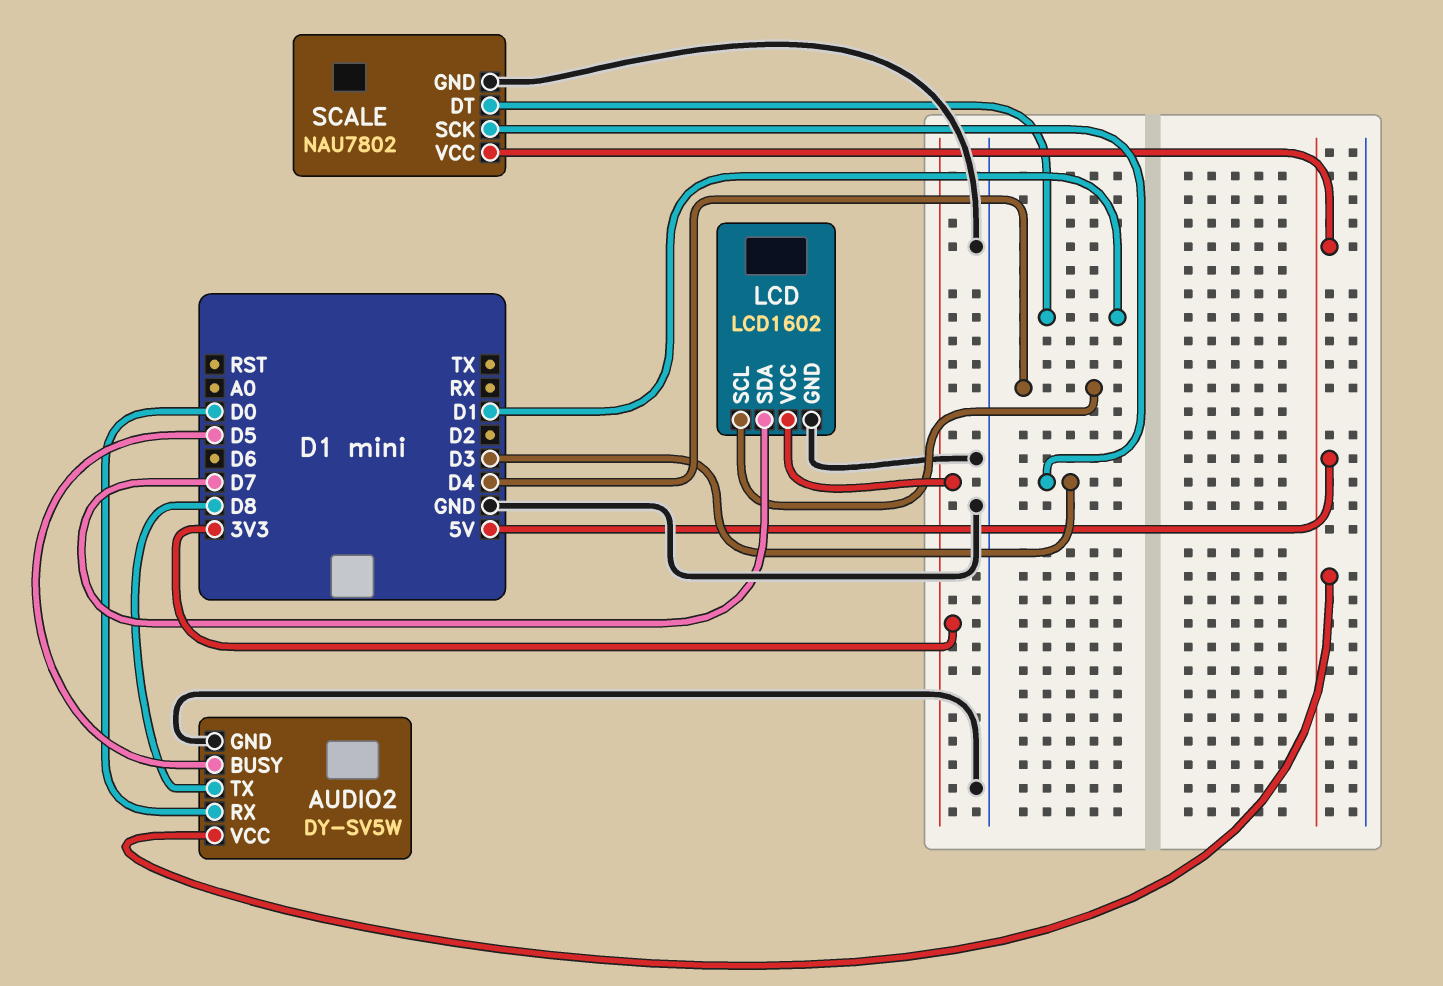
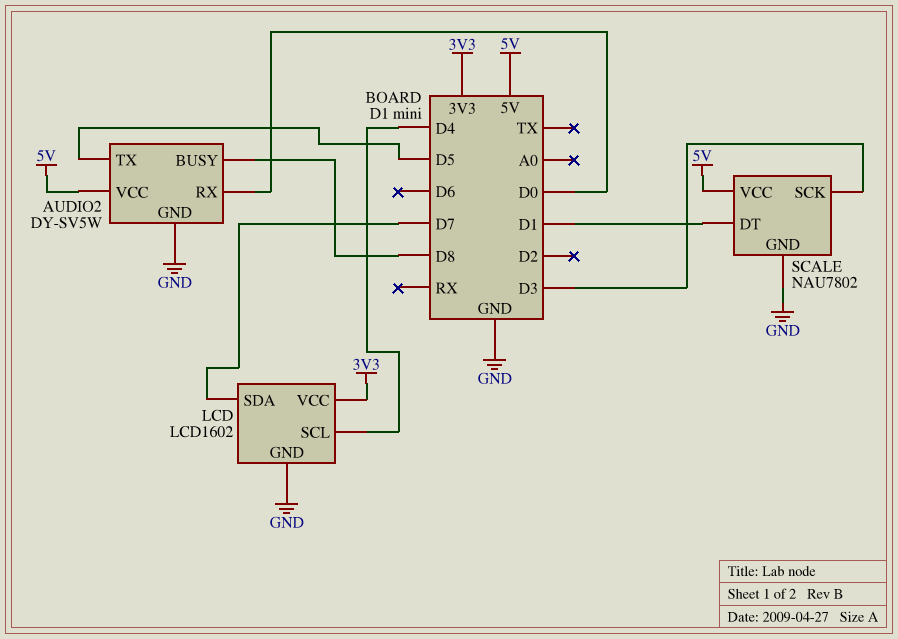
AUDIO2 pin BUSY: D5 -> D8
AUDIO2 pin TX: D8 -> D5

